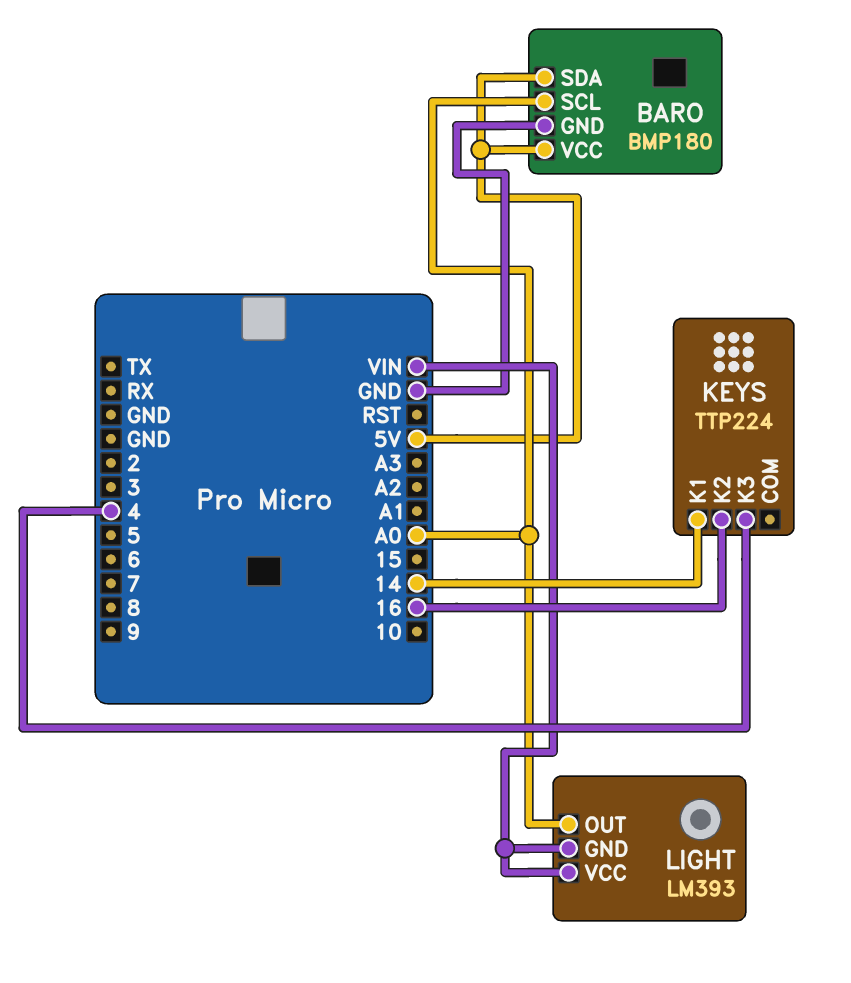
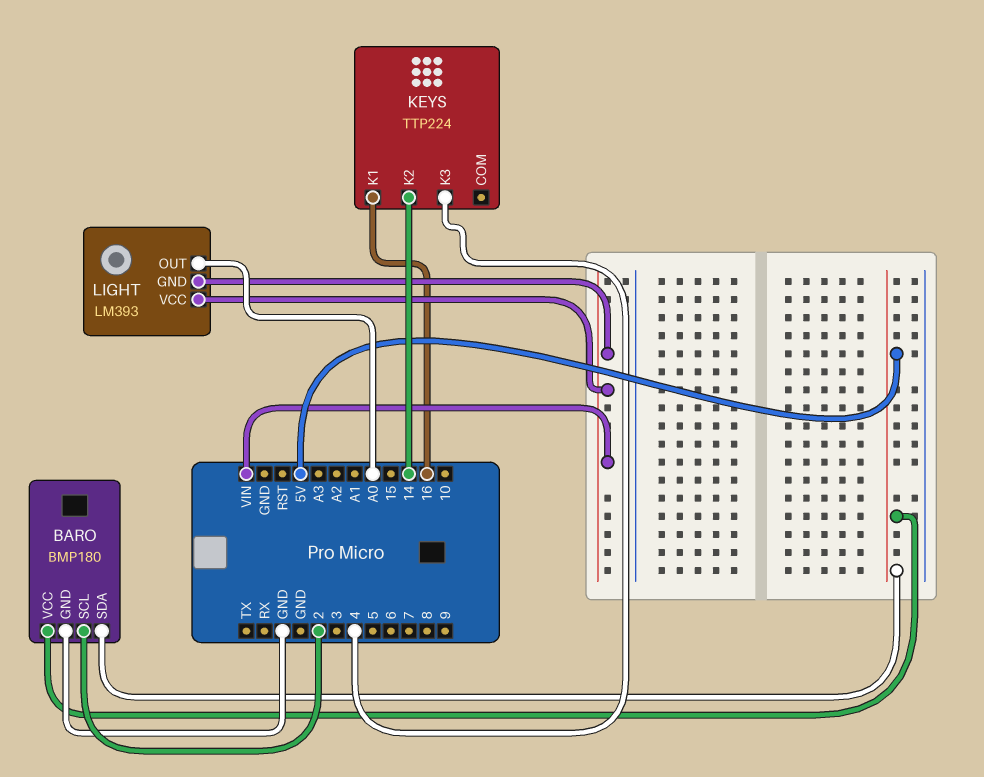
BARO pin SCL: A0 -> 2
KEYS pin K1: 14 -> 16
KEYS pin K2: 16 -> 14

